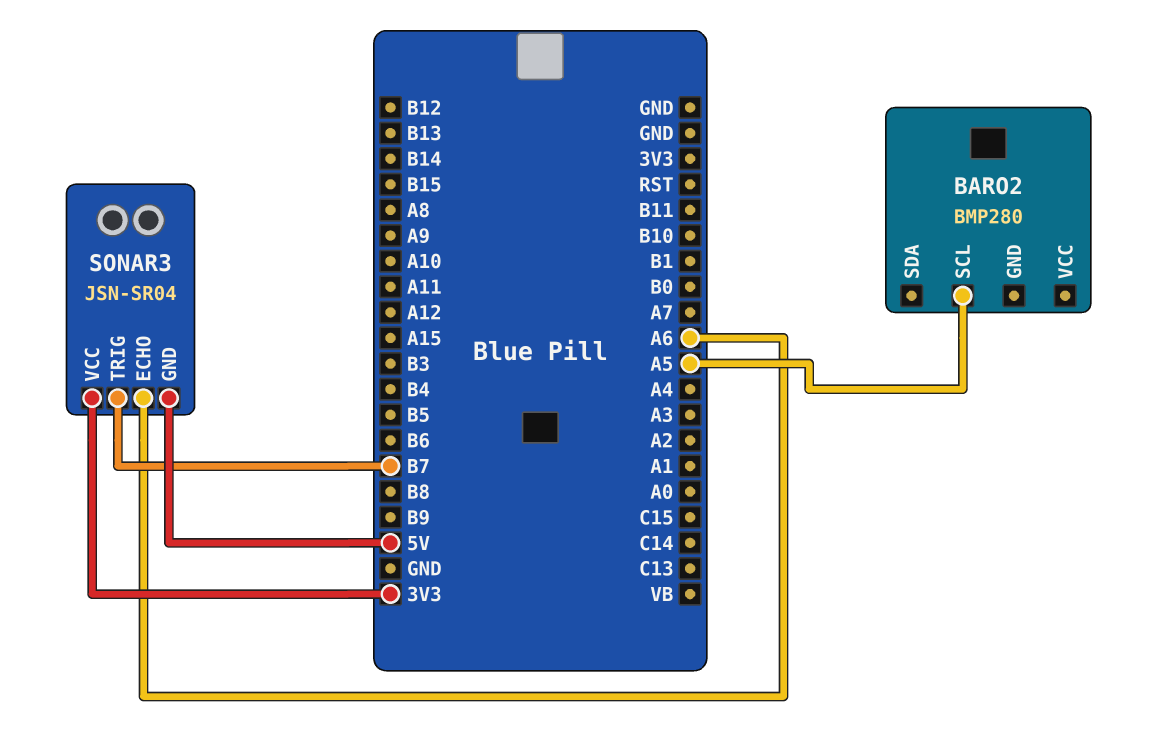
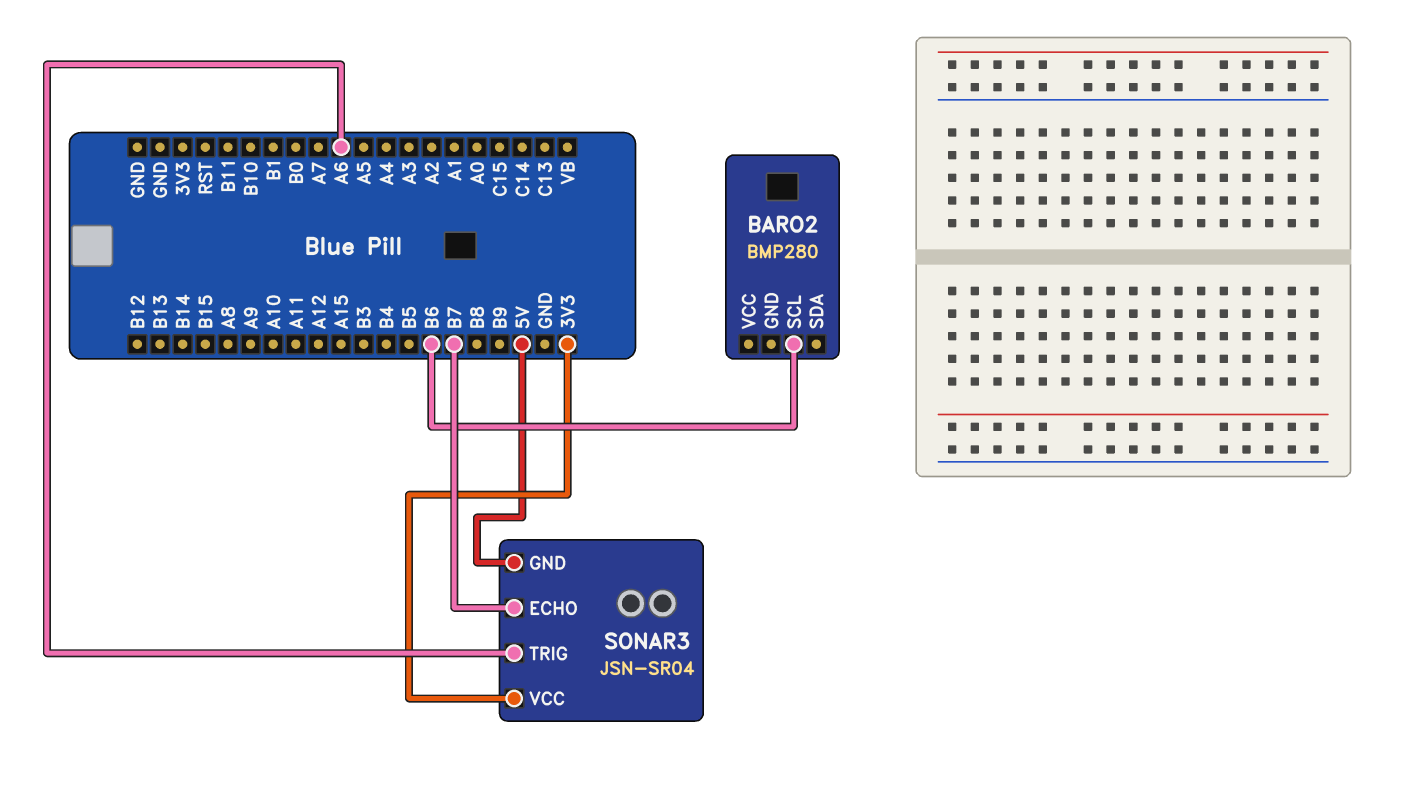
BARO2 pin SCL: A5 -> B6
SONAR3 pin ECHO: A6 -> B7
SONAR3 pin TRIG: B7 -> A6

